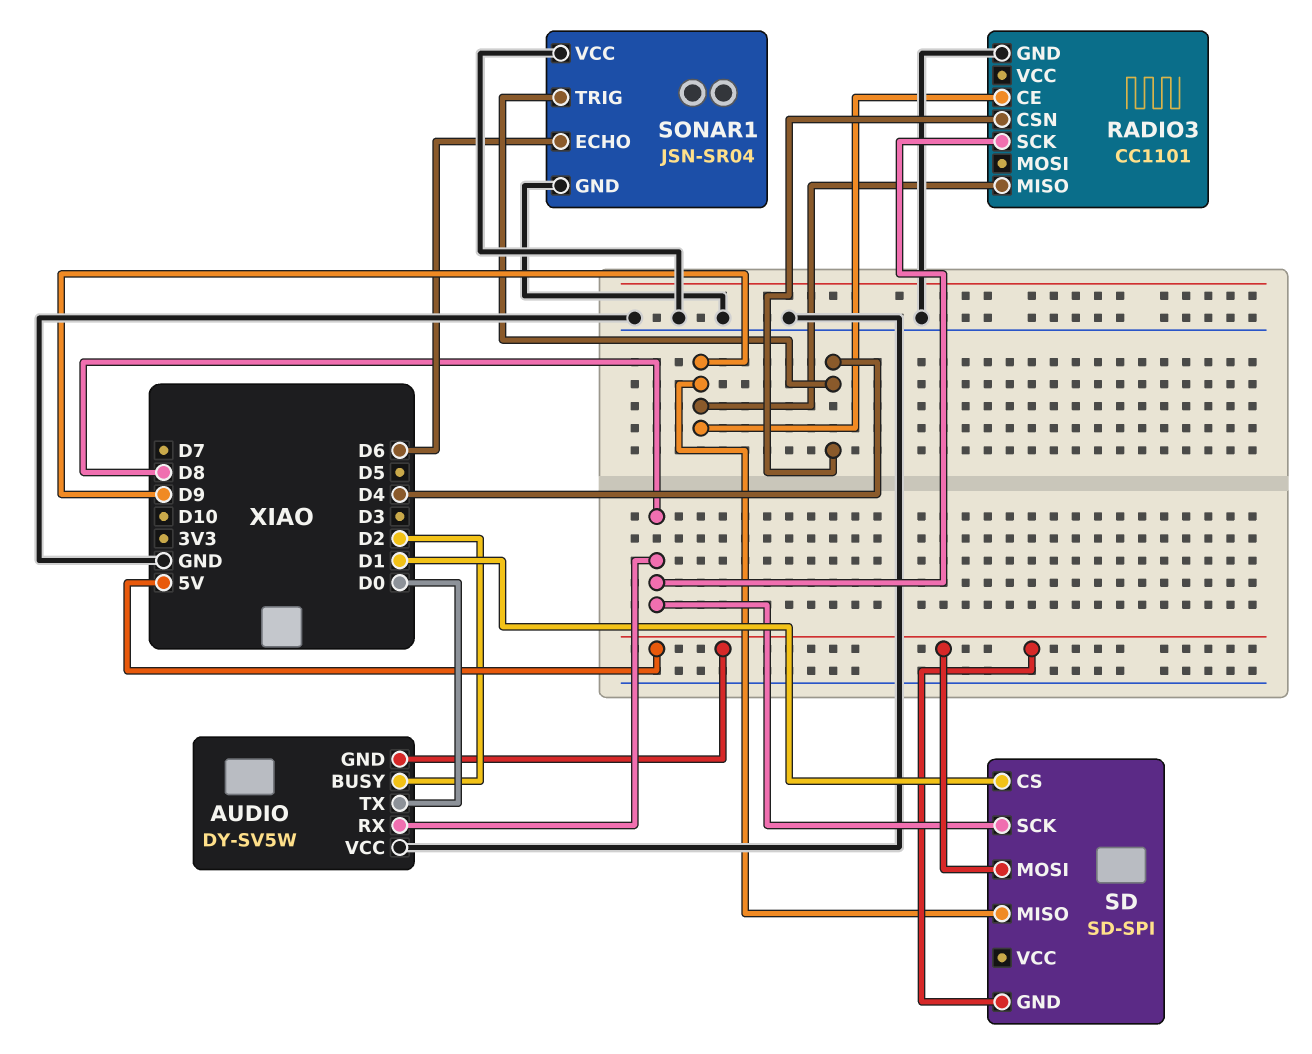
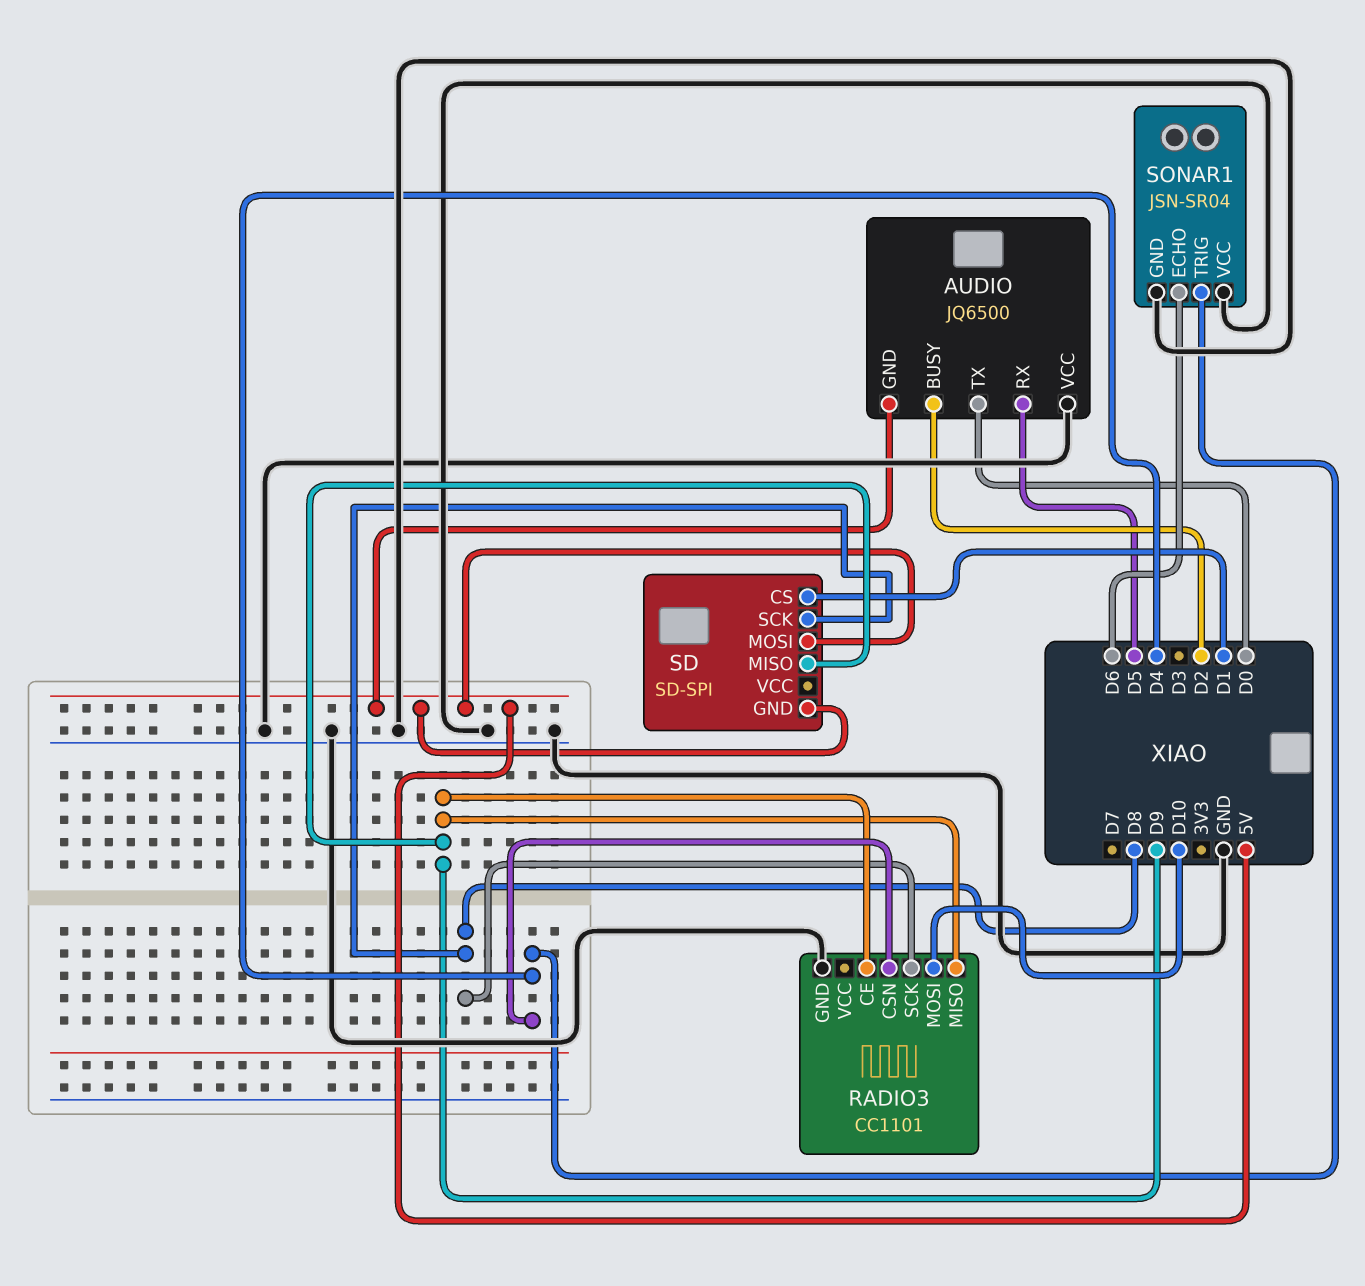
AUDIO: DY-SV5W -> JQ6500
AUDIO pin RX: D8 -> D5
RADIO3 pin MOSI: none -> D10

